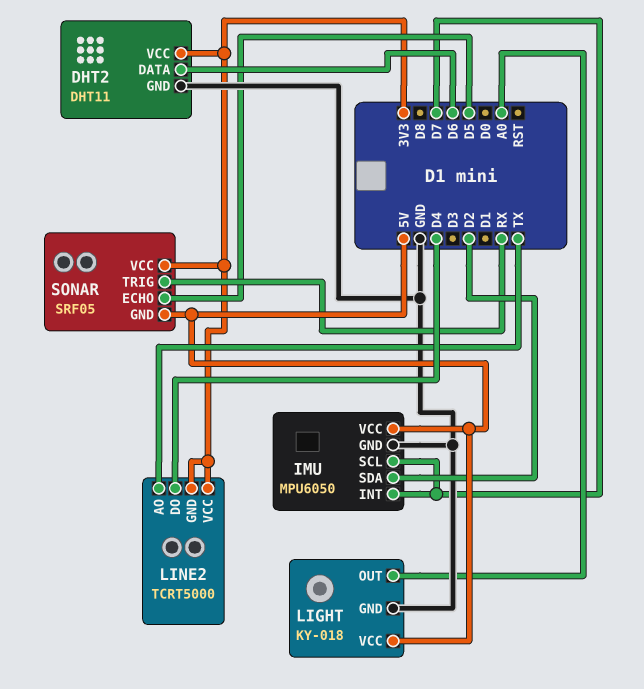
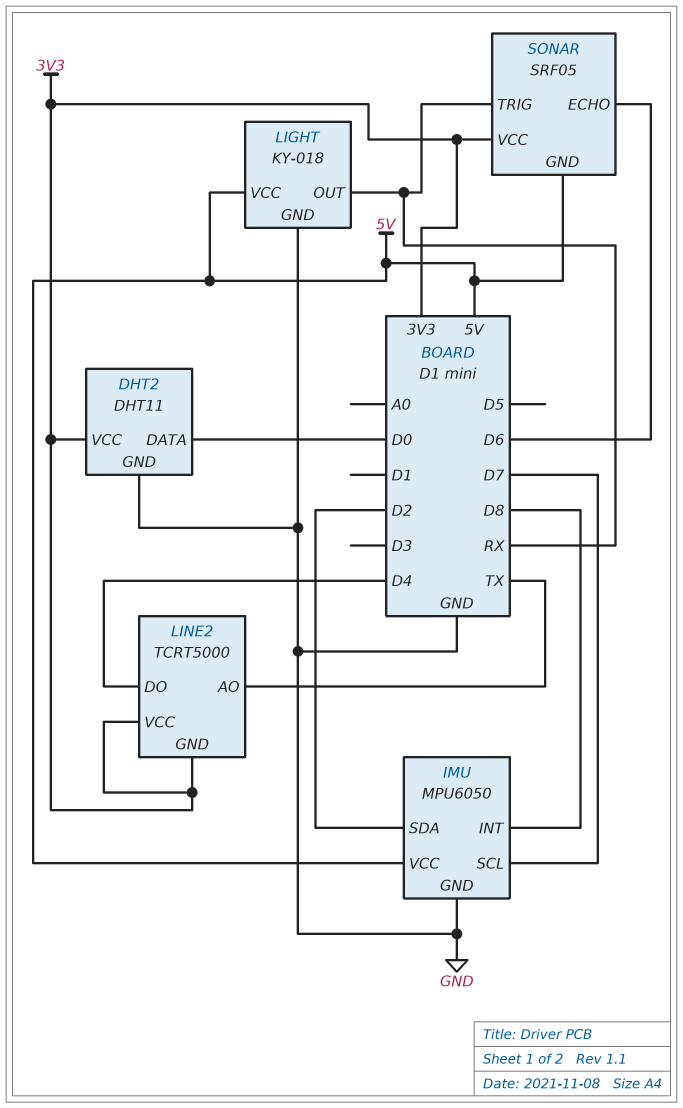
DHT2 pin DATA: D6 -> D0
IMU pin INT: D7 -> D8
LIGHT pin OUT: A0 -> RX
SONAR pin ECHO: D5 -> D6

